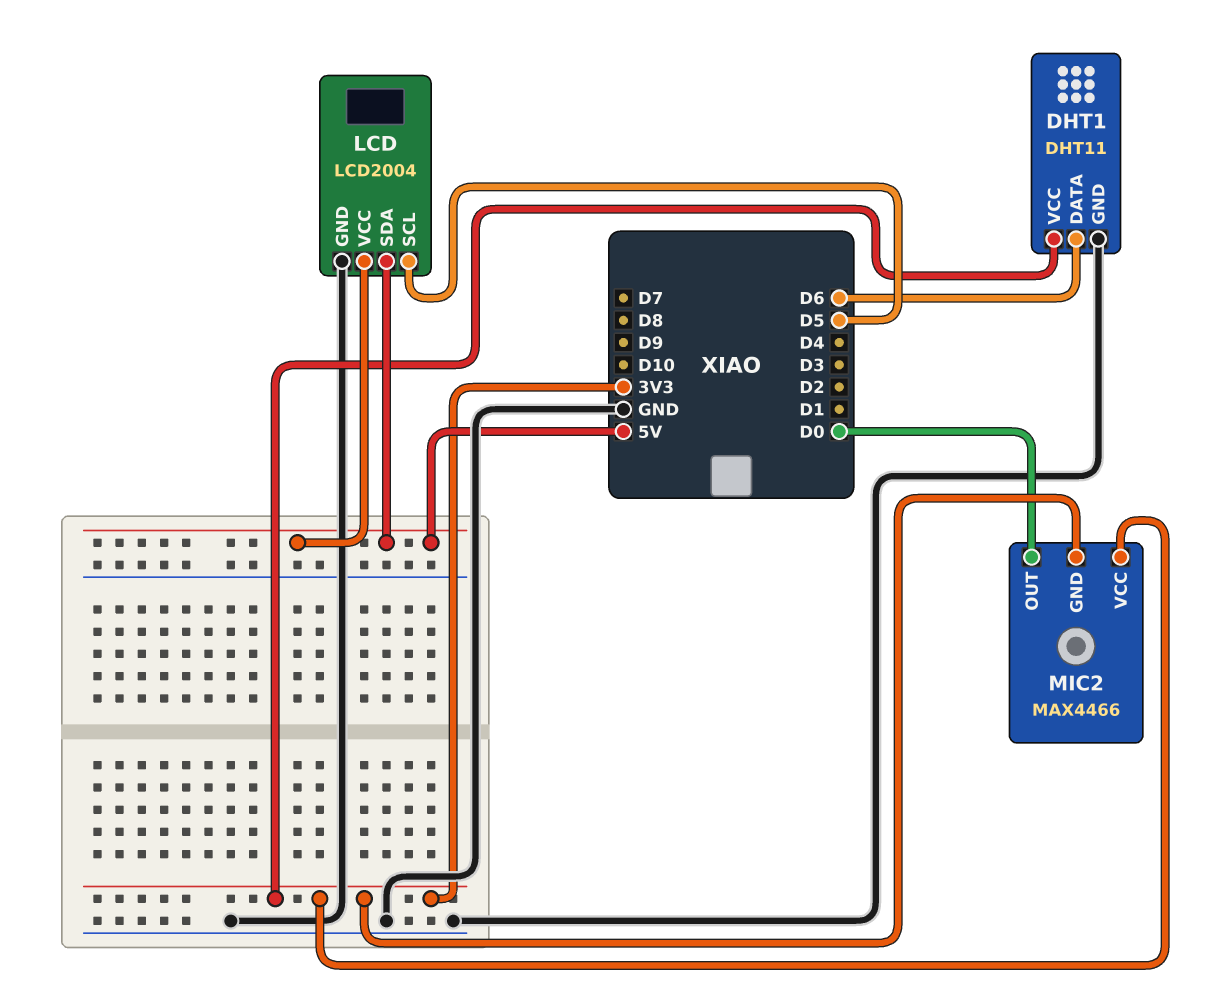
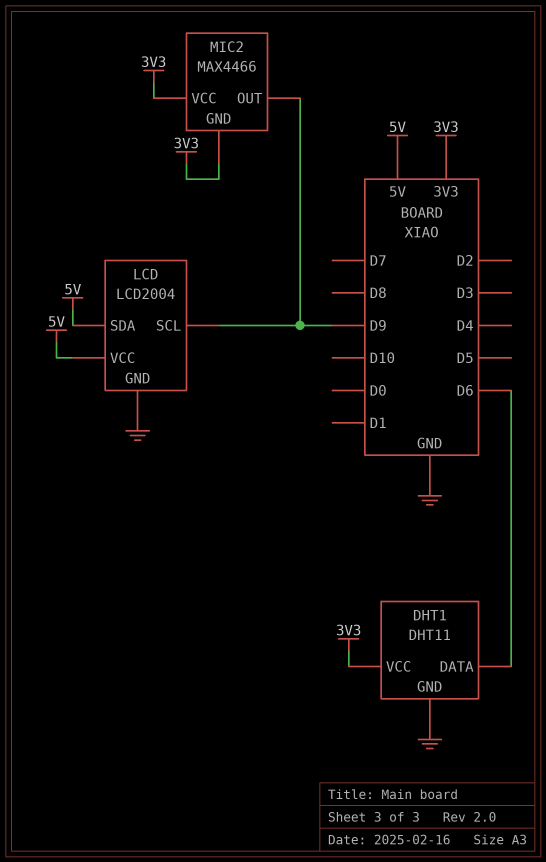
LCD pin SCL: D5 -> D9
MIC2 pin OUT: D0 -> D9

